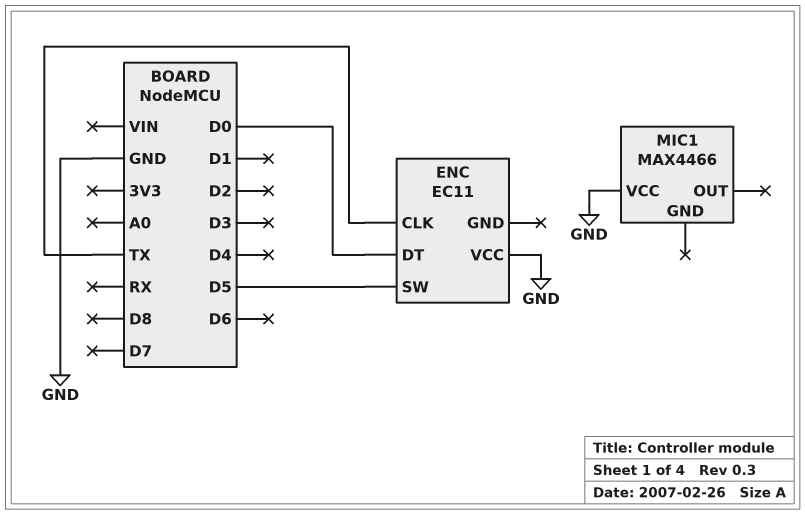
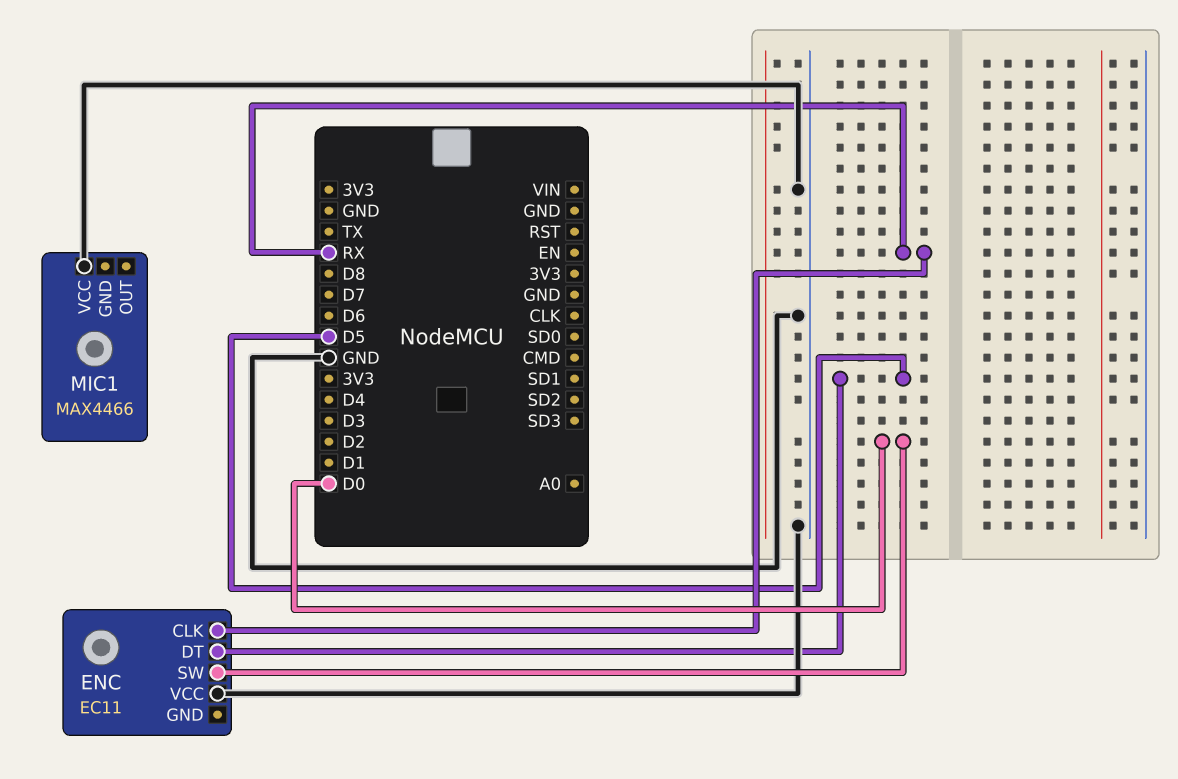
ENC pin CLK: TX -> RX
ENC pin DT: D0 -> D5
ENC pin SW: D5 -> D0

